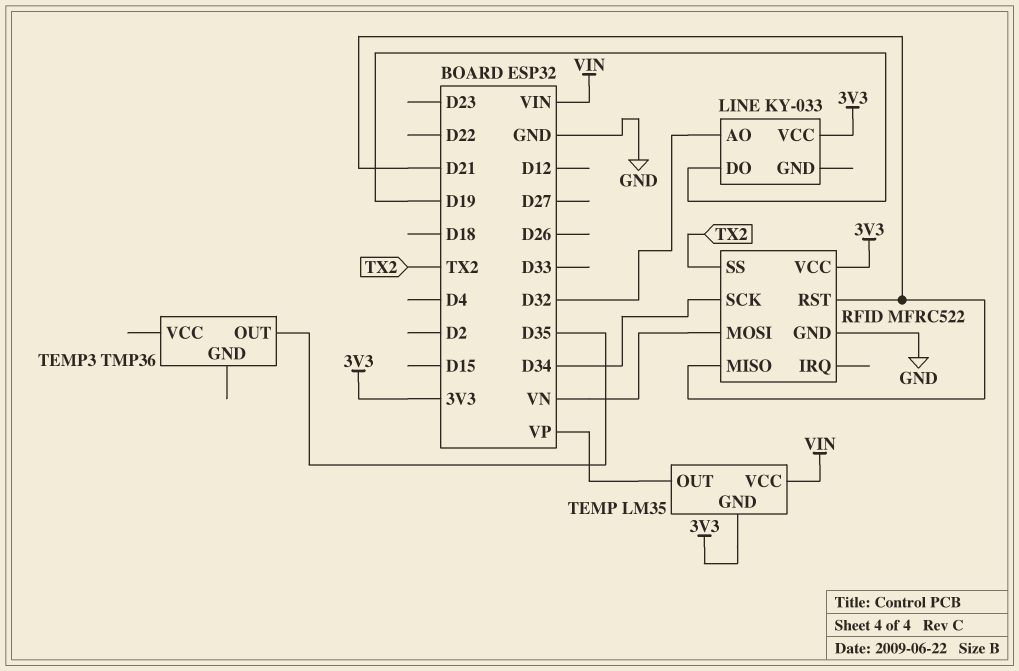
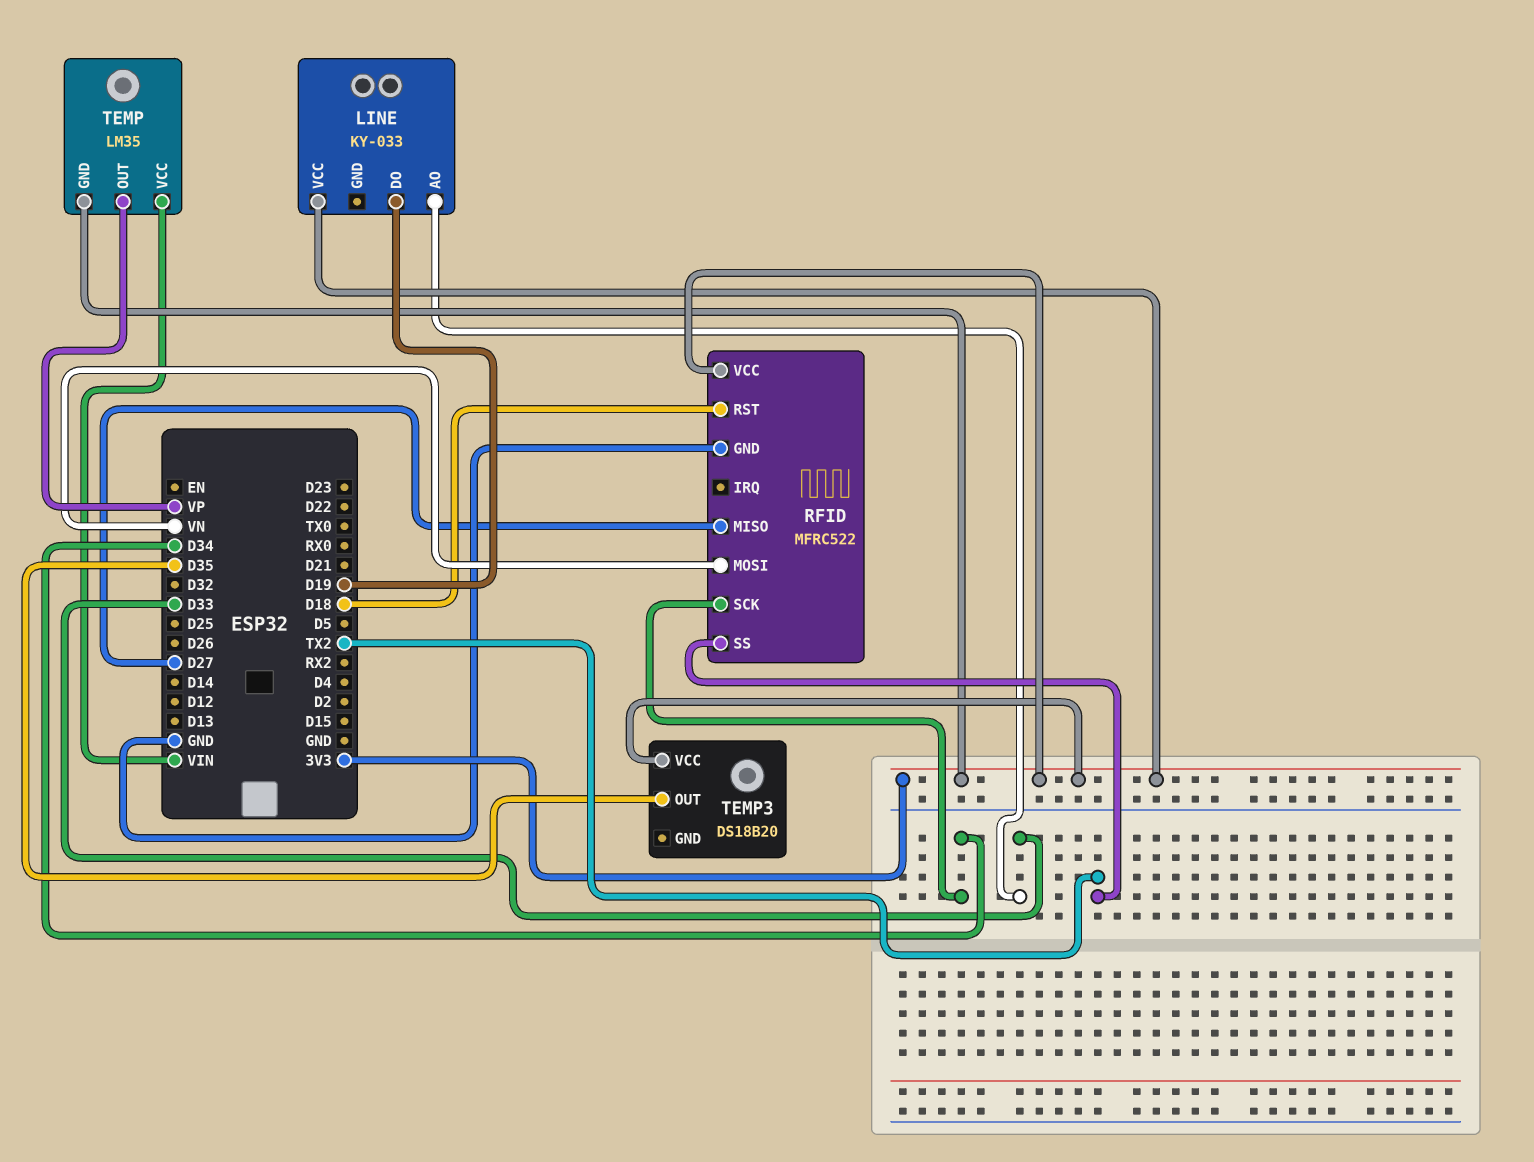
LINE pin AO: D32 -> D33
RFID pin MISO: D21 -> D27
RFID pin RST: D21 -> D18
TEMP3: TMP36 -> DS18B20
TEMP3 pin VCC: none -> 3V3

